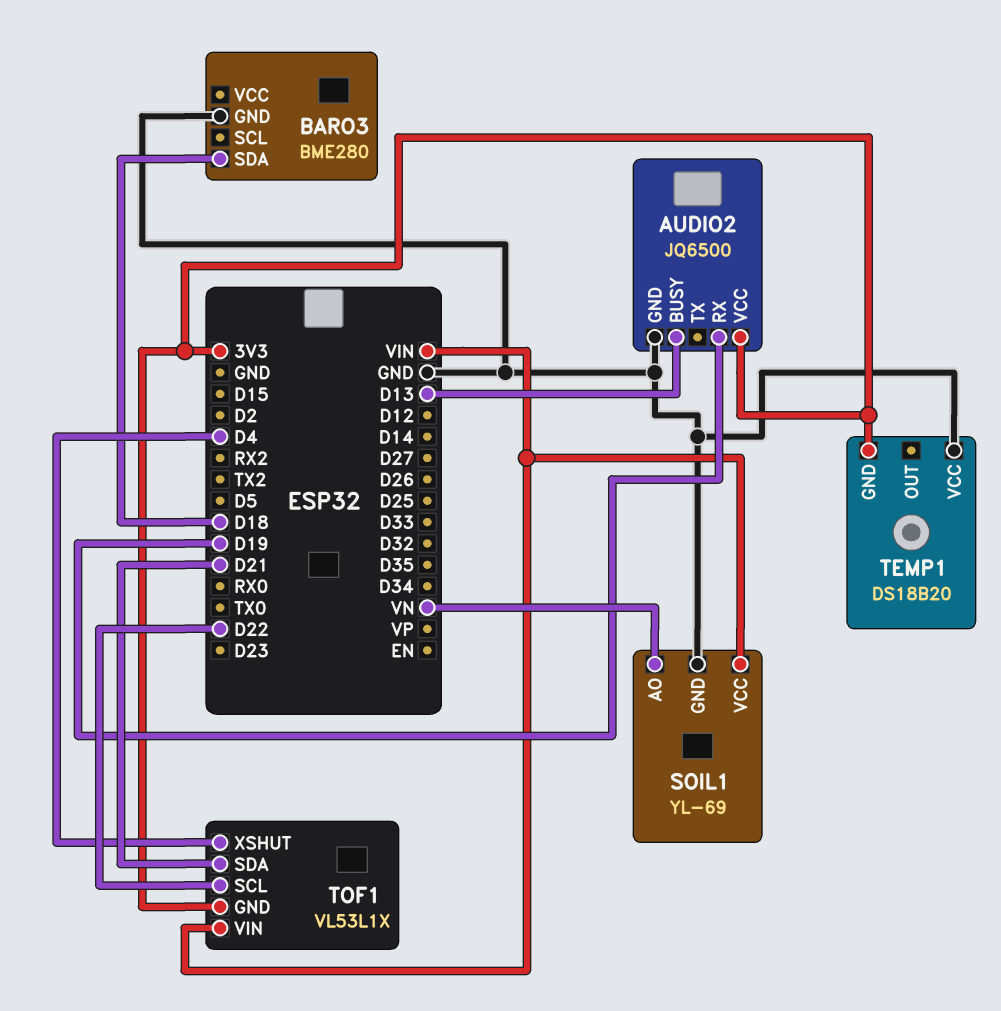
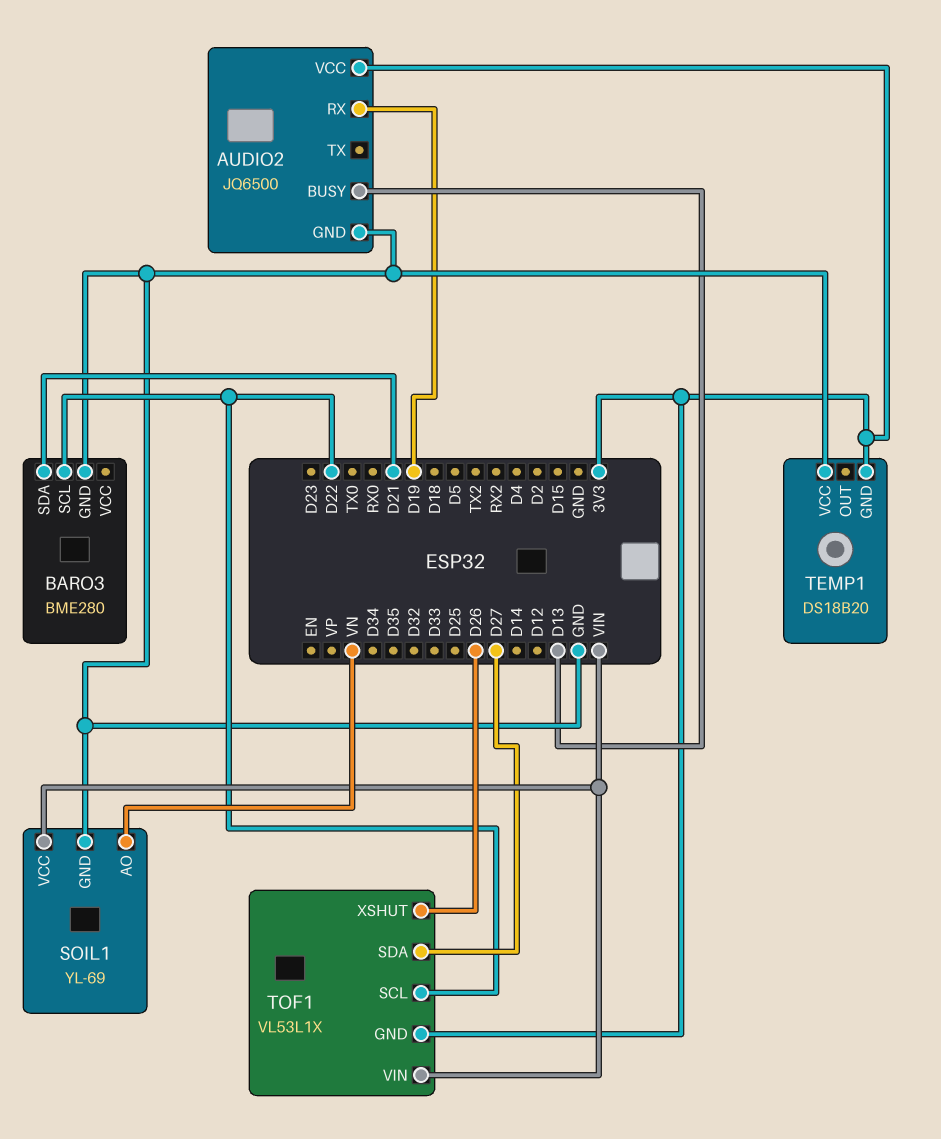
BARO3 pin SCL: none -> D22
BARO3 pin SDA: D18 -> D21
TOF1 pin SDA: D21 -> D27
TOF1 pin XSHUT: D4 -> D26

